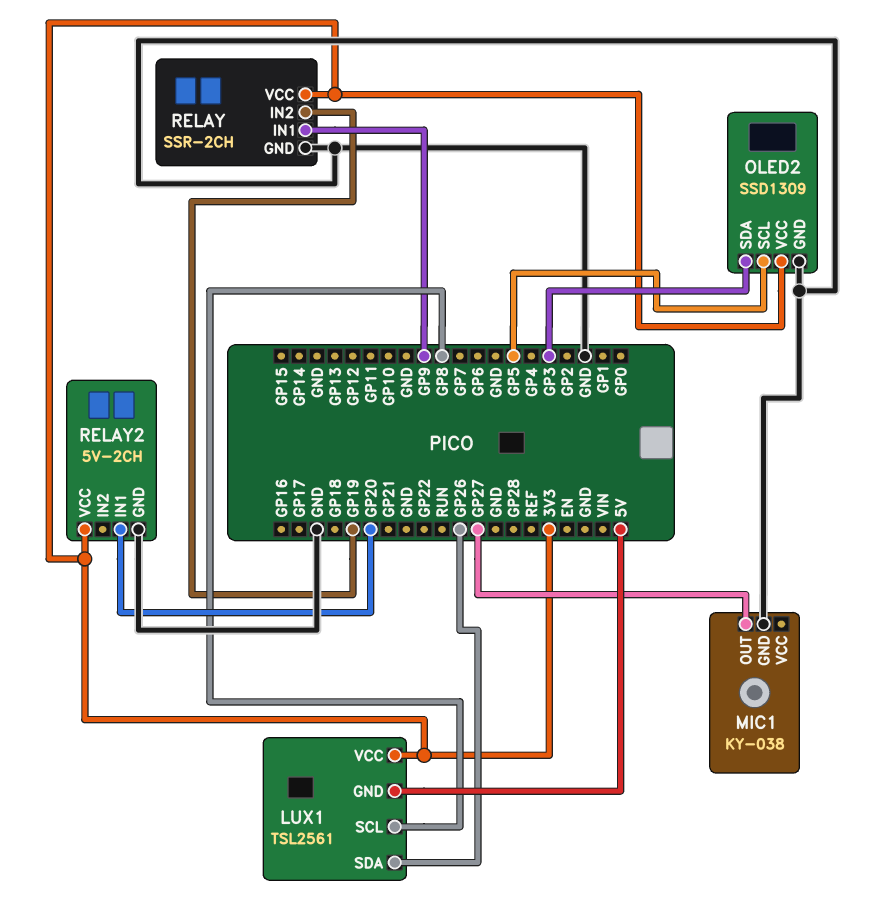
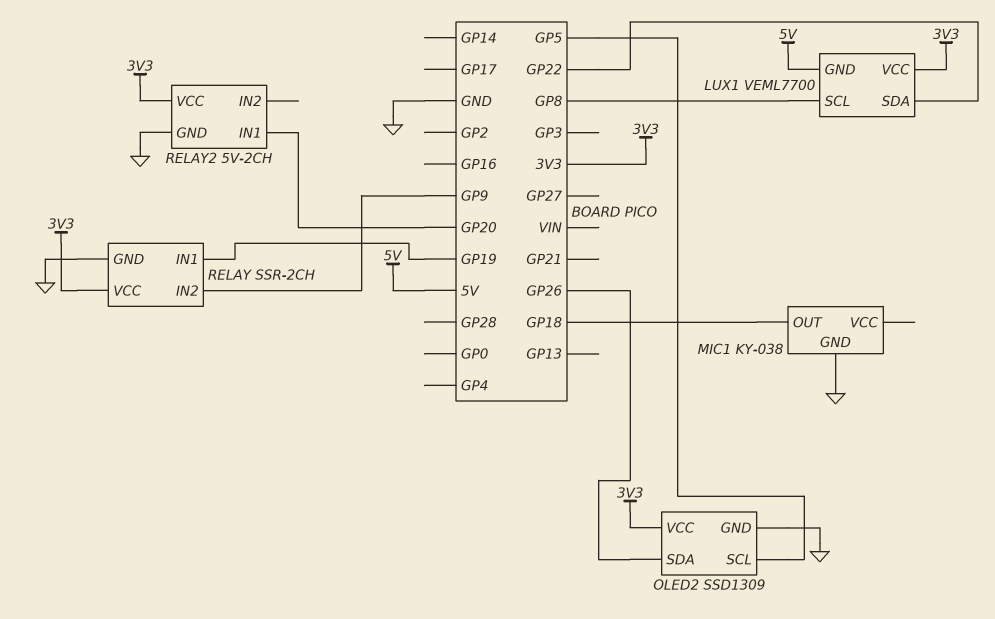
LUX1: TSL2561 -> VEML7700
LUX1 pin SDA: GP26 -> GP22
MIC1 pin OUT: GP27 -> GP18
OLED2 pin SDA: GP3 -> GP26
RELAY pin IN1: GP9 -> GP19
RELAY pin IN2: GP19 -> GP9

